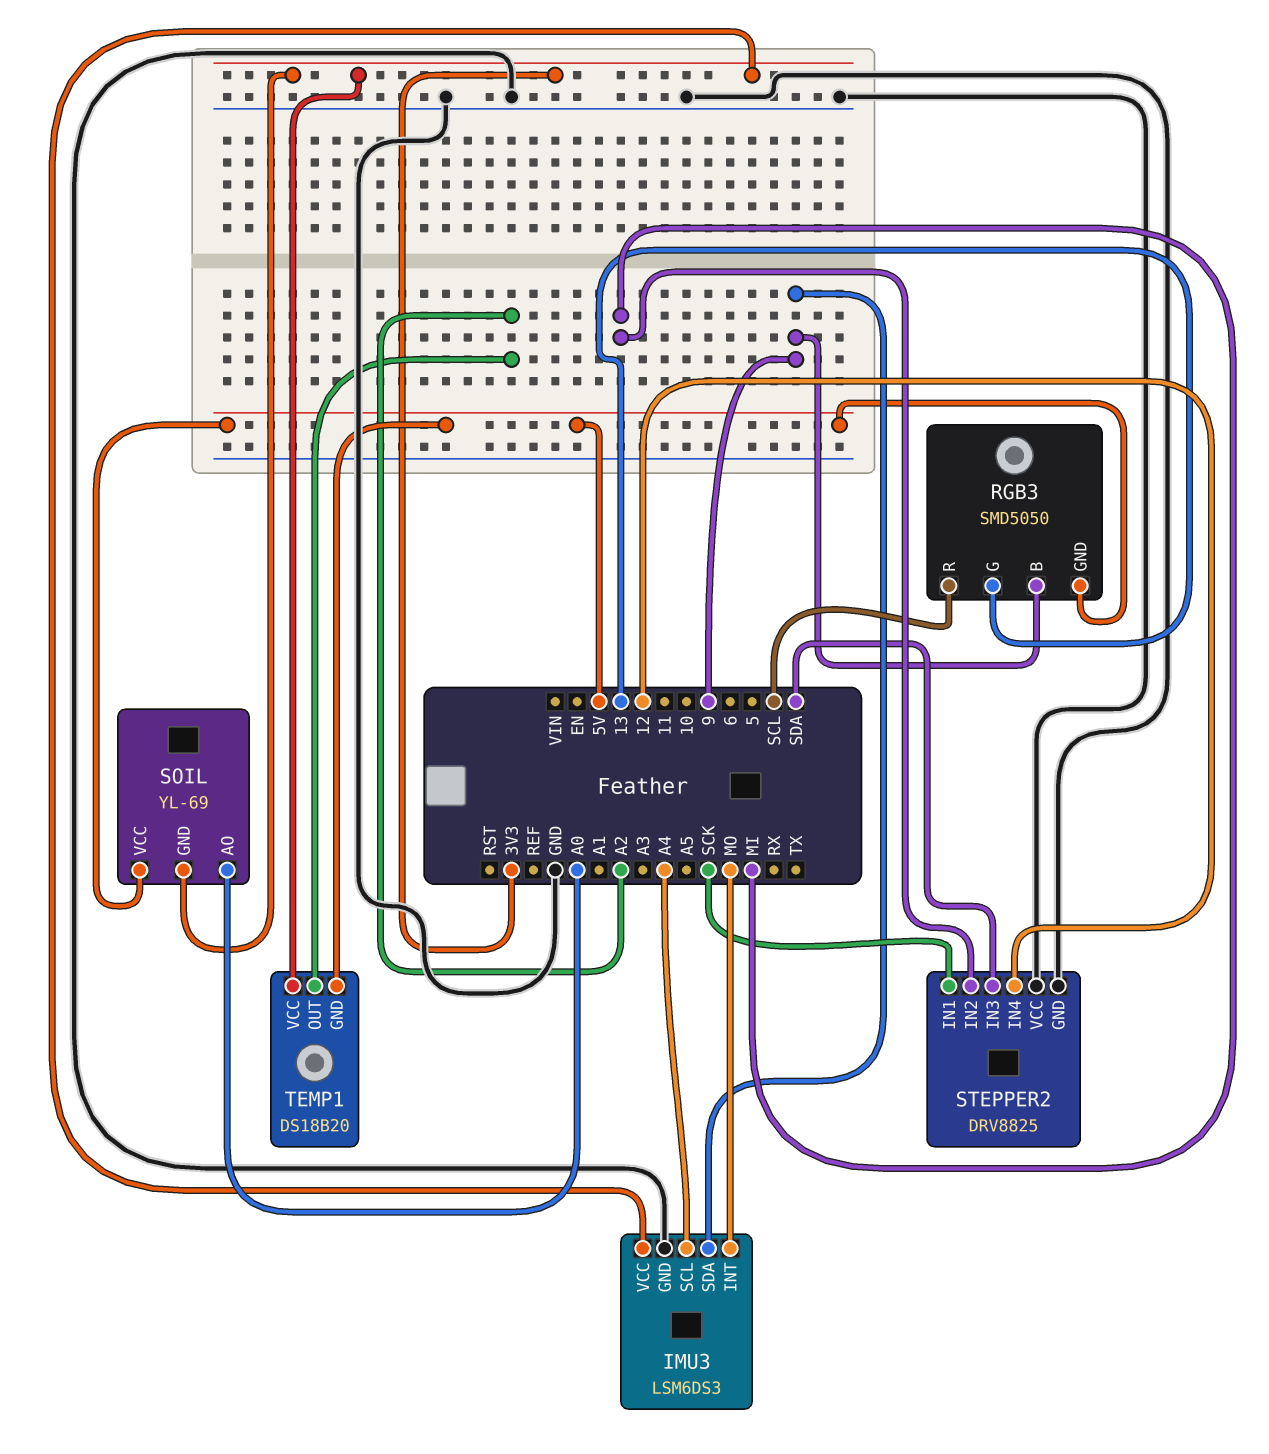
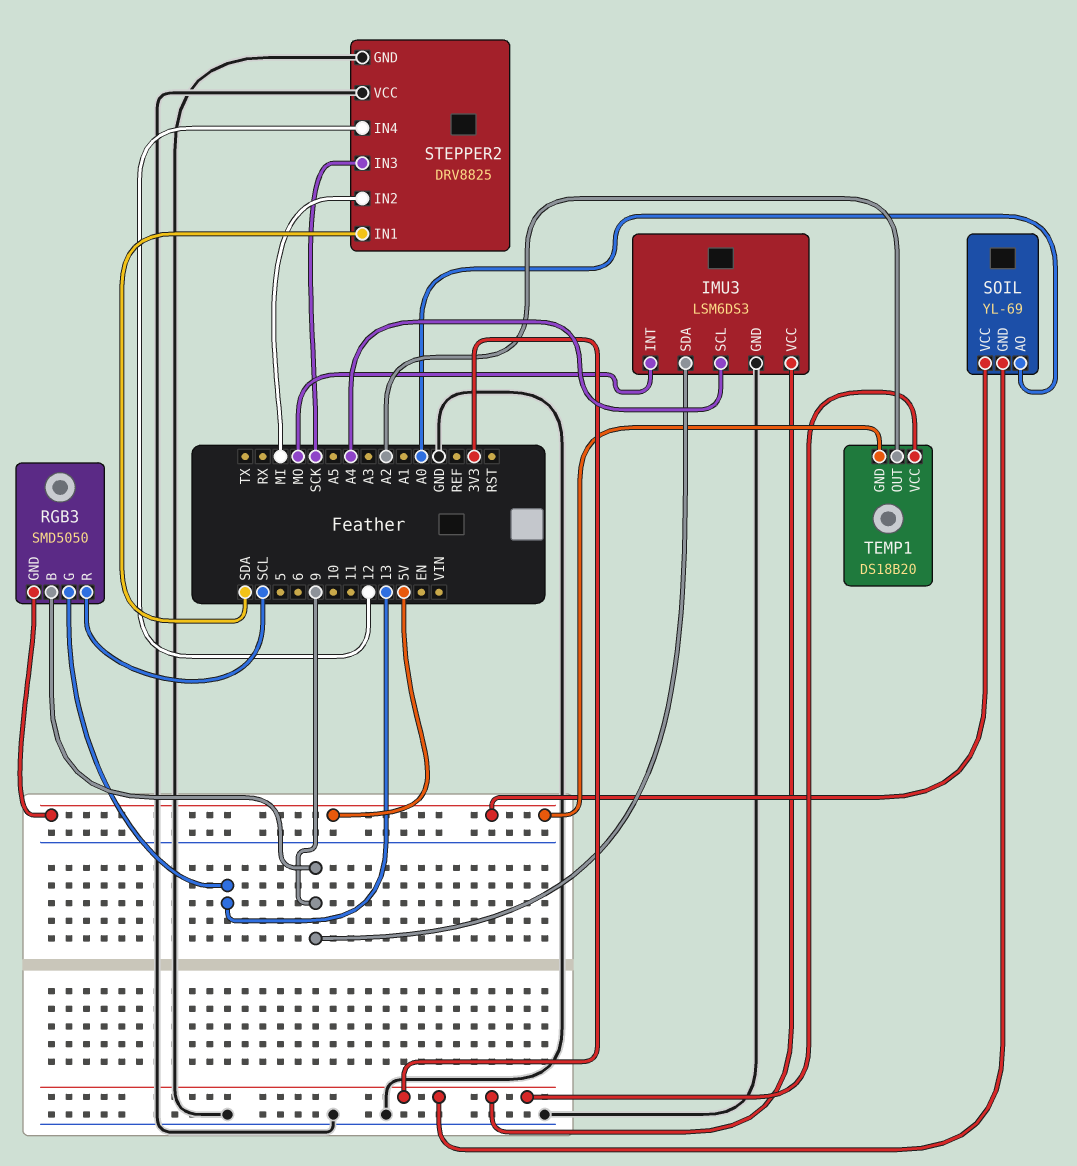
STEPPER2 pin IN1: SCK -> SDA
STEPPER2 pin IN3: SDA -> SCK

